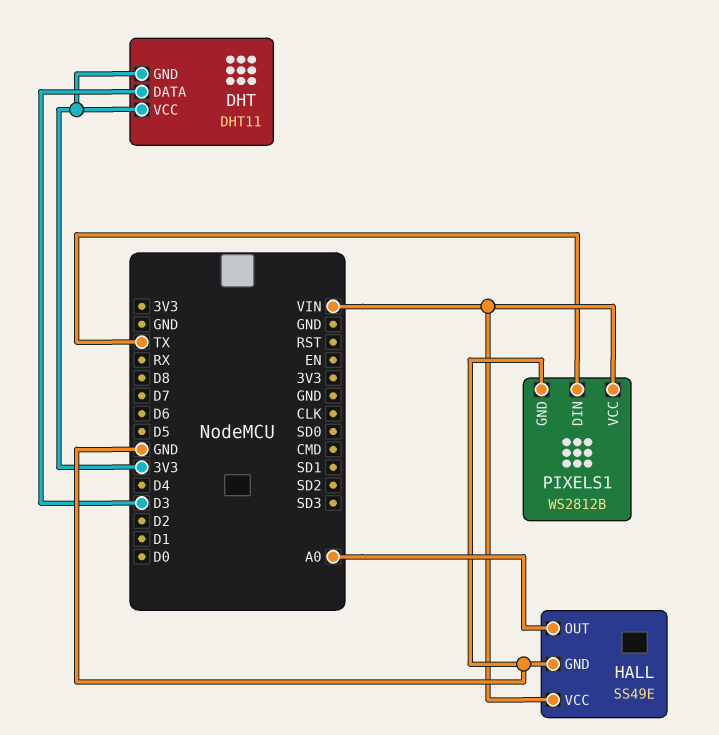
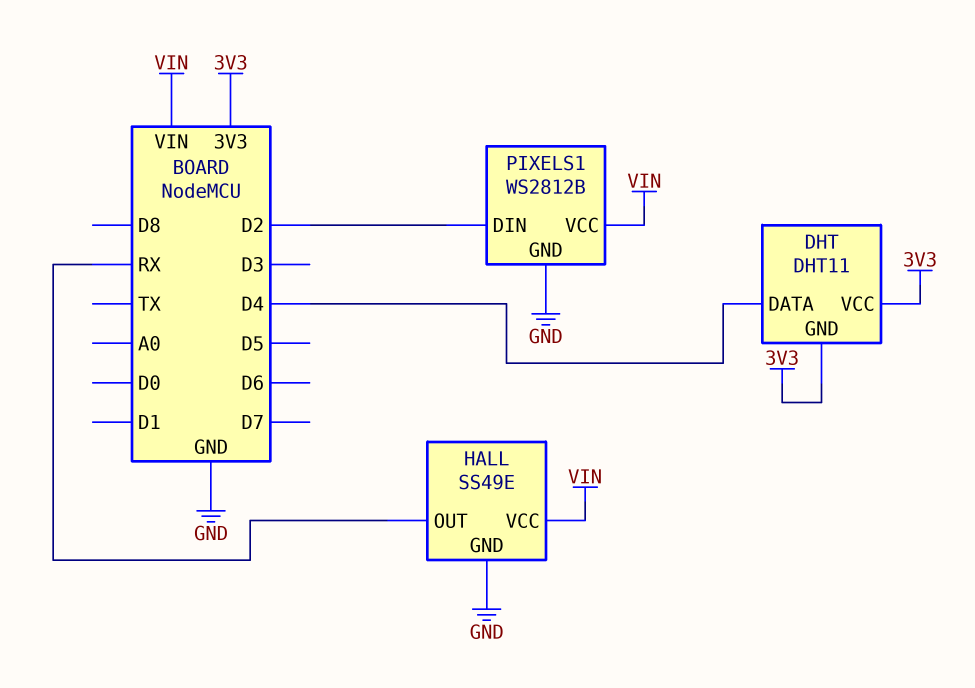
DHT pin DATA: D3 -> D4
HALL pin OUT: A0 -> RX
PIXELS1 pin DIN: TX -> D2

